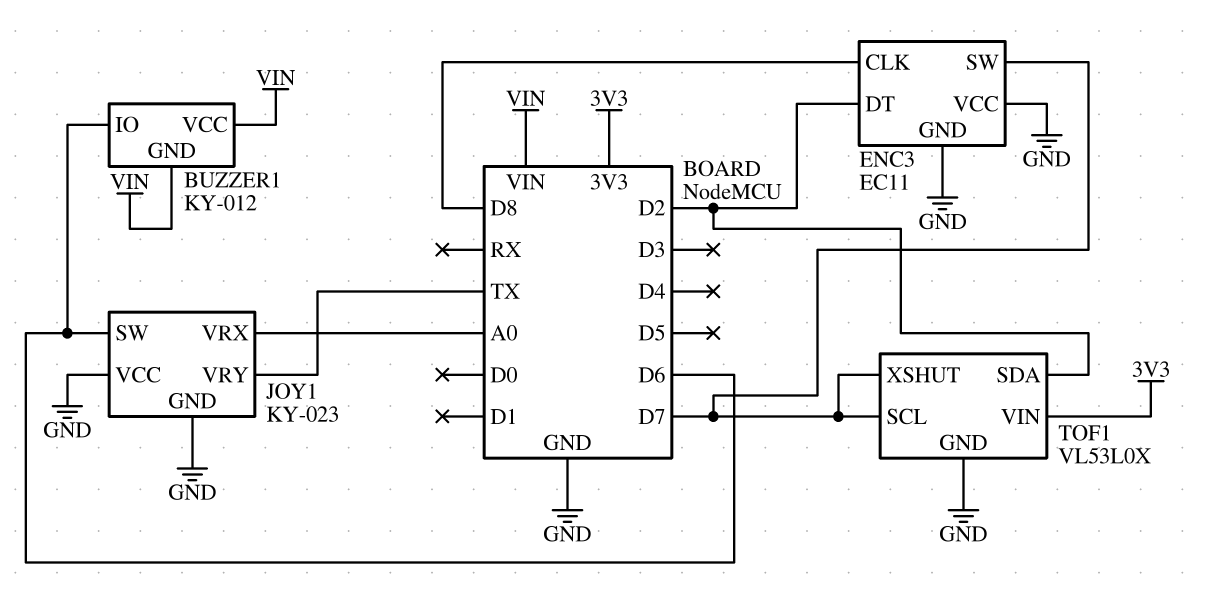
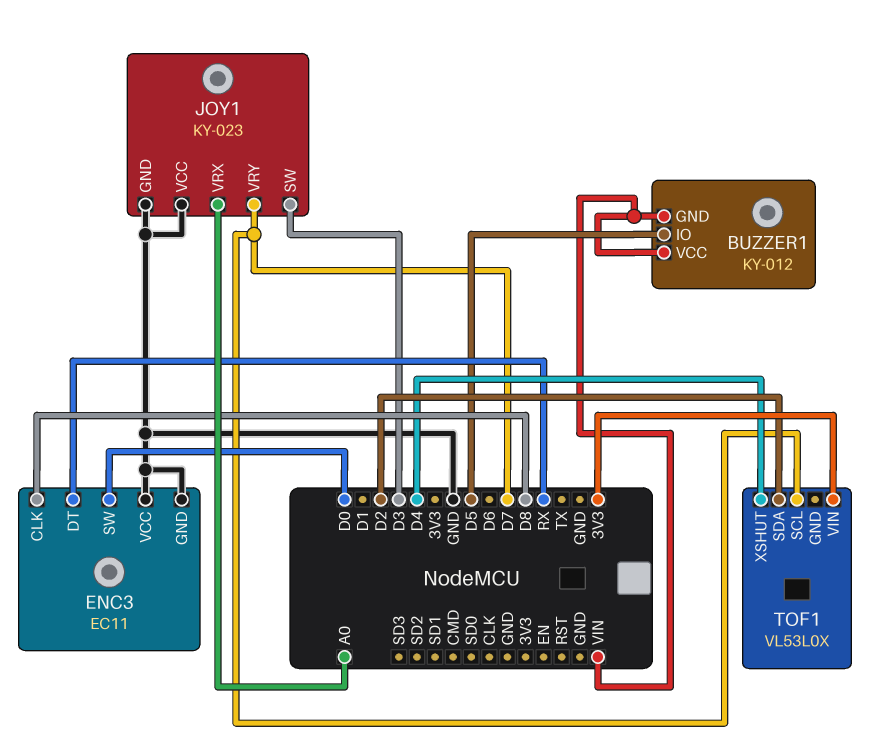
BUZZER1 pin IO: D6 -> D5
ENC3 pin DT: D2 -> RX
ENC3 pin SW: D7 -> D0
JOY1 pin SW: D6 -> D3
JOY1 pin VRY: TX -> D7
TOF1 pin GND: GND -> none
TOF1 pin XSHUT: D7 -> D4

